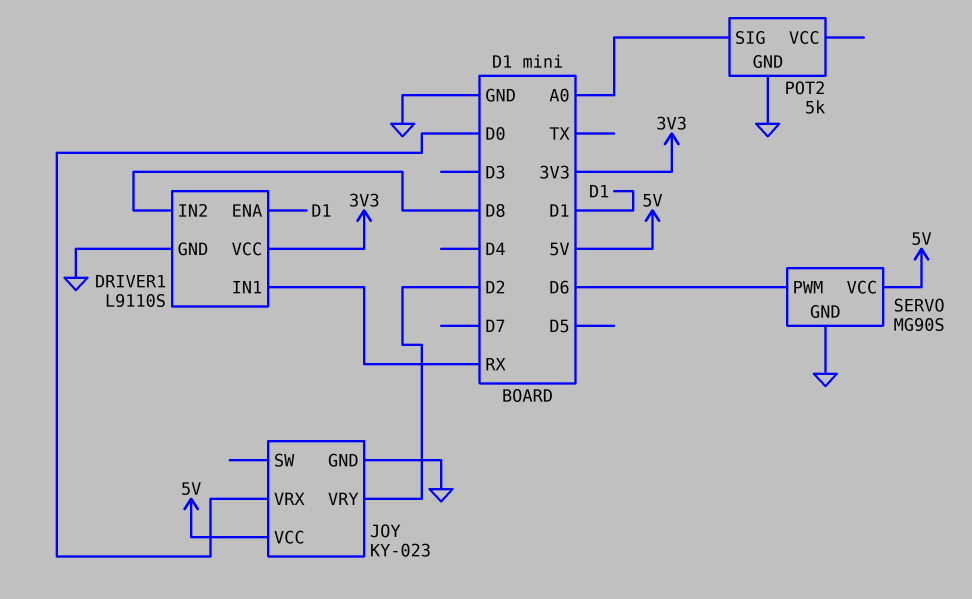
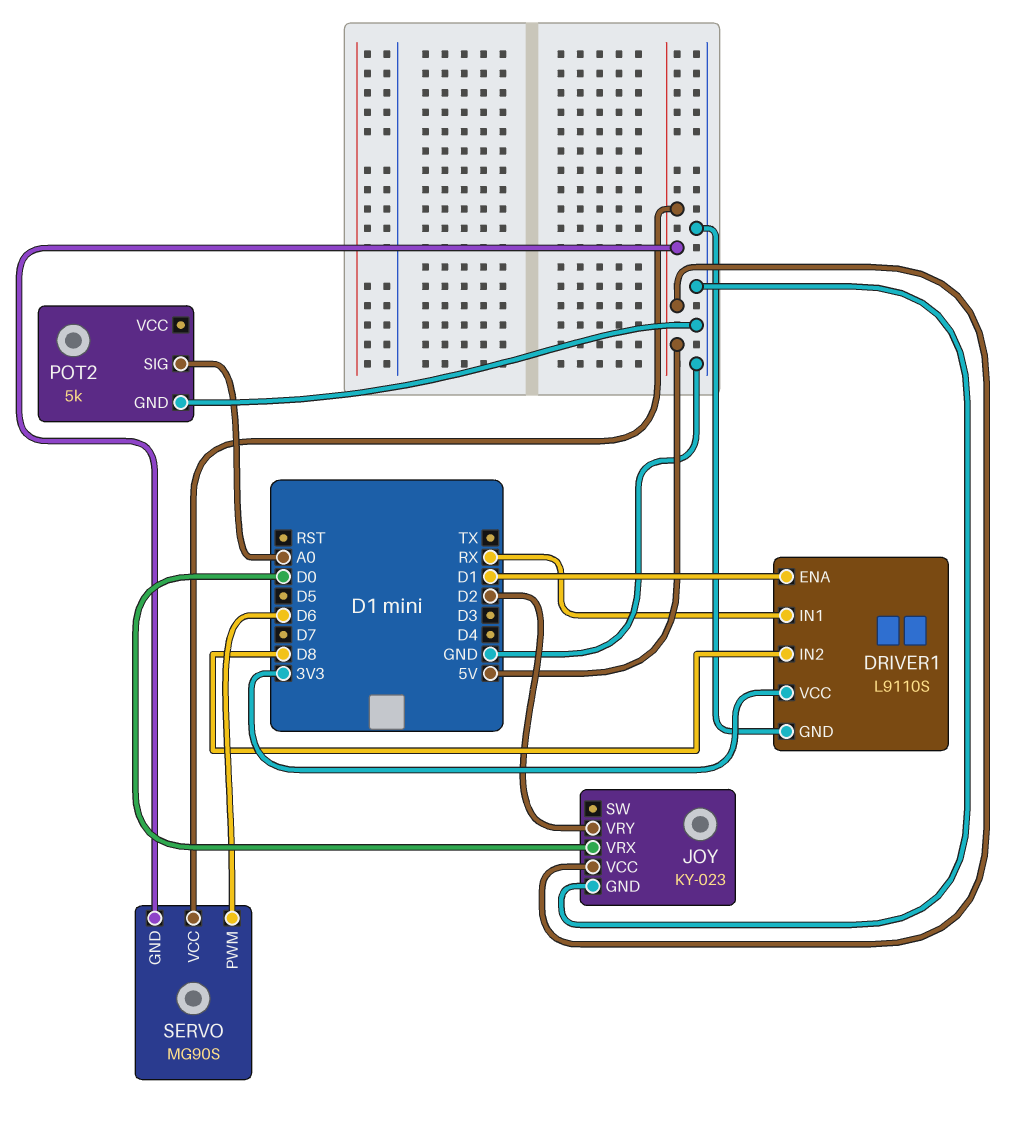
SERVO pin GND: GND -> 5V

